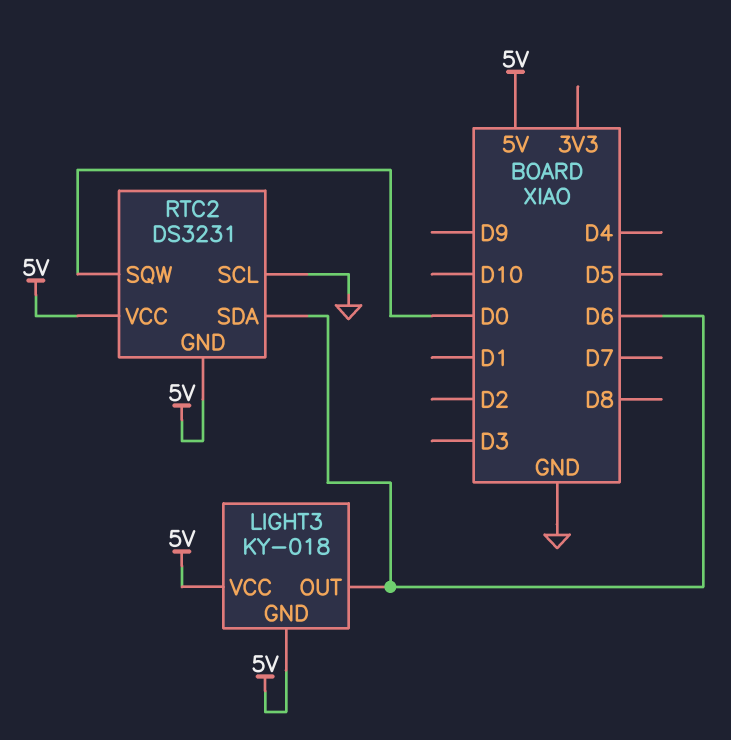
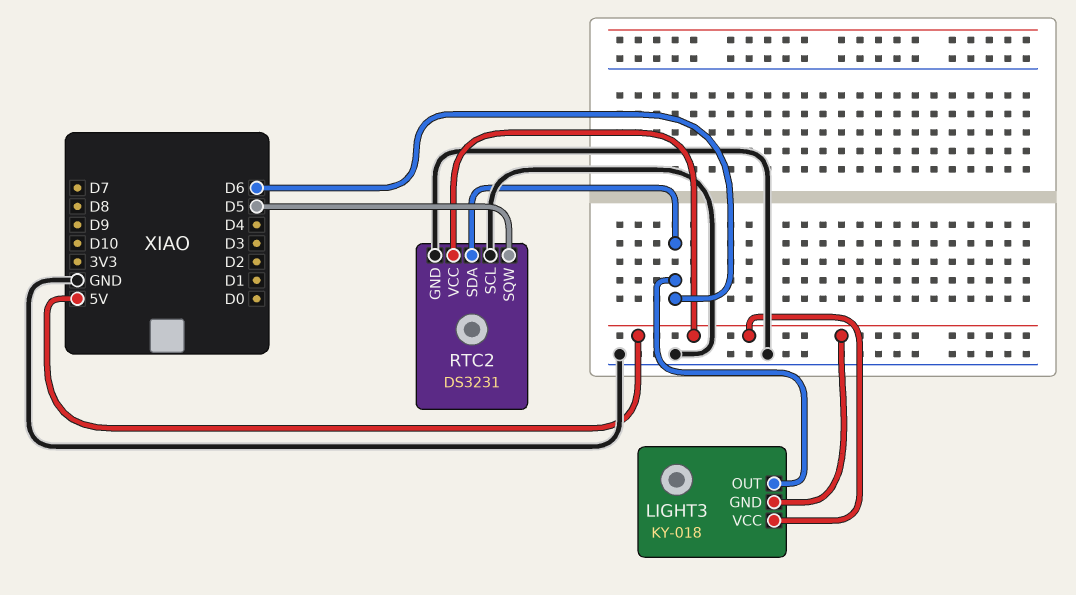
RTC2 pin GND: 5V -> GND
RTC2 pin SQW: D0 -> D5

